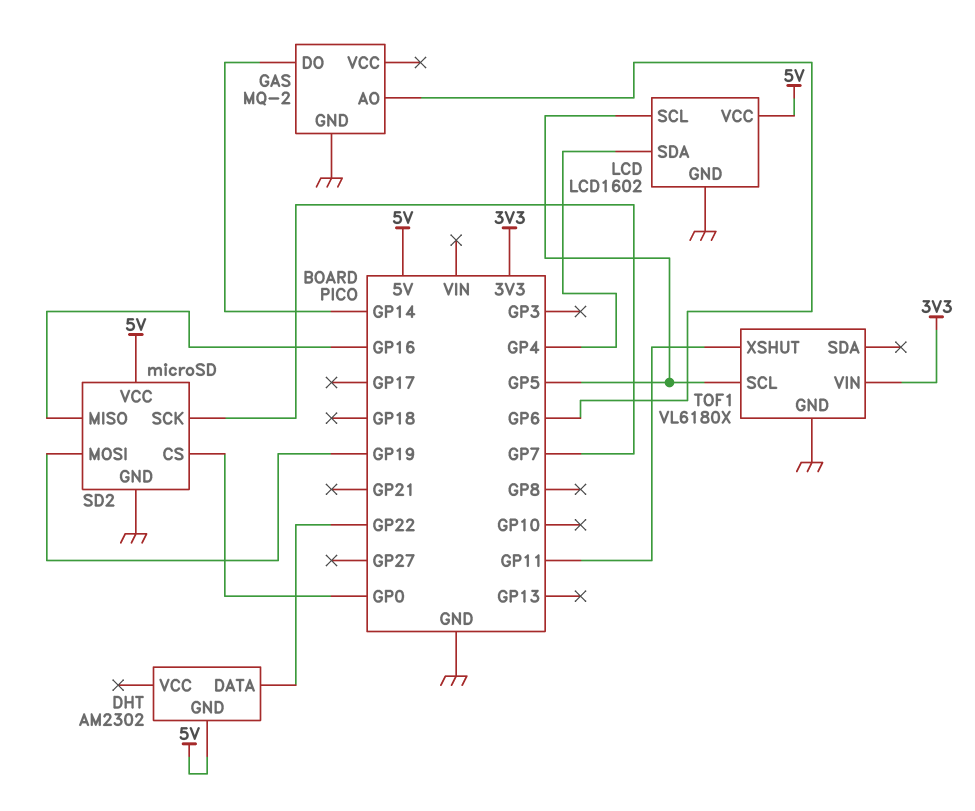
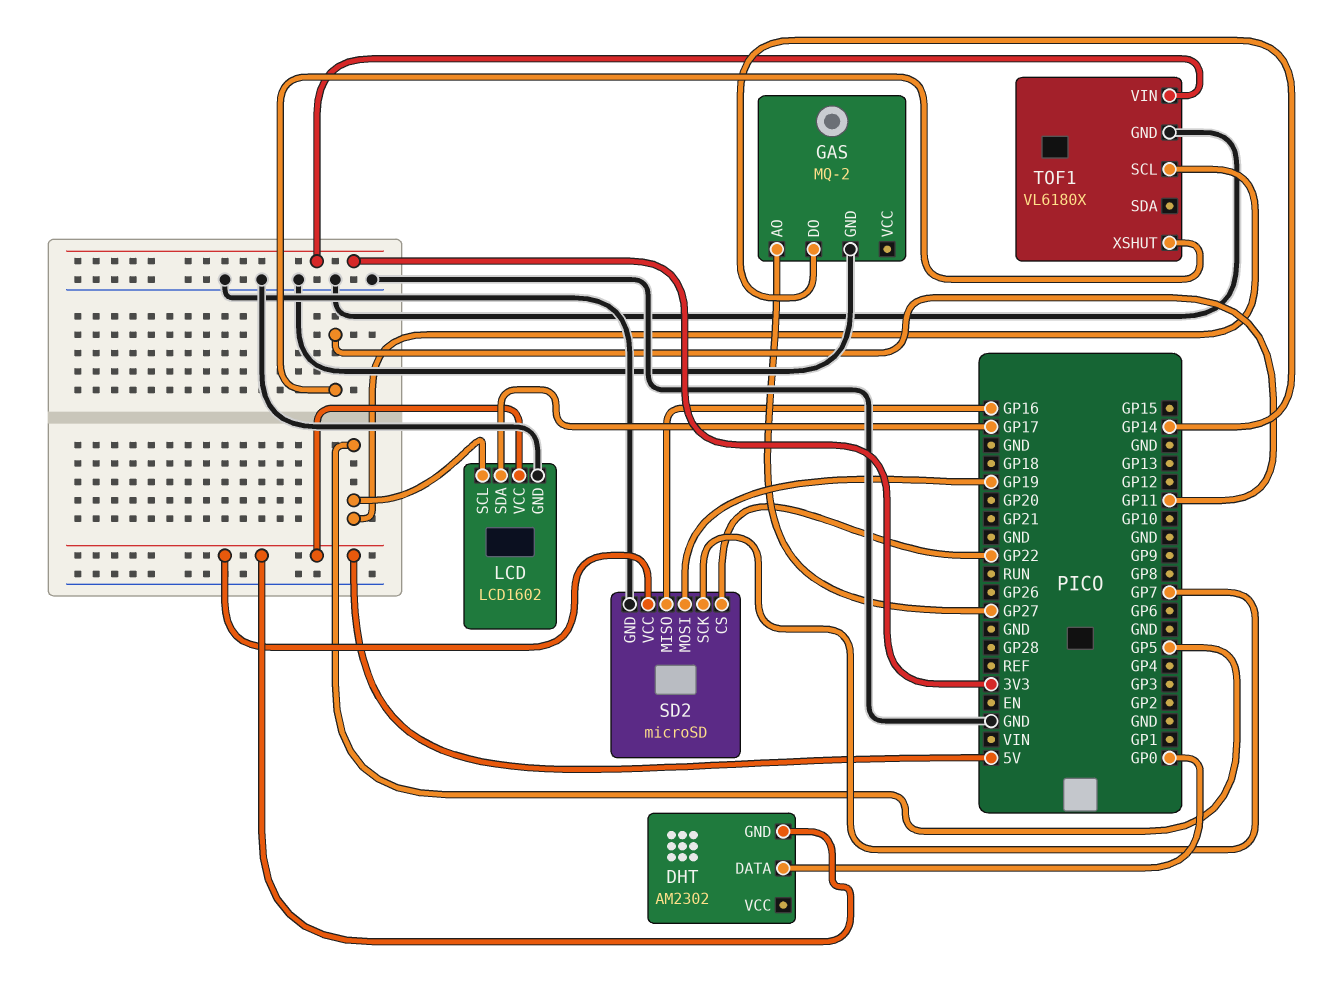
DHT pin DATA: GP22 -> GP0
GAS pin AO: GP6 -> GP27
LCD pin SDA: GP4 -> GP17
SD2 pin CS: GP0 -> GP22

